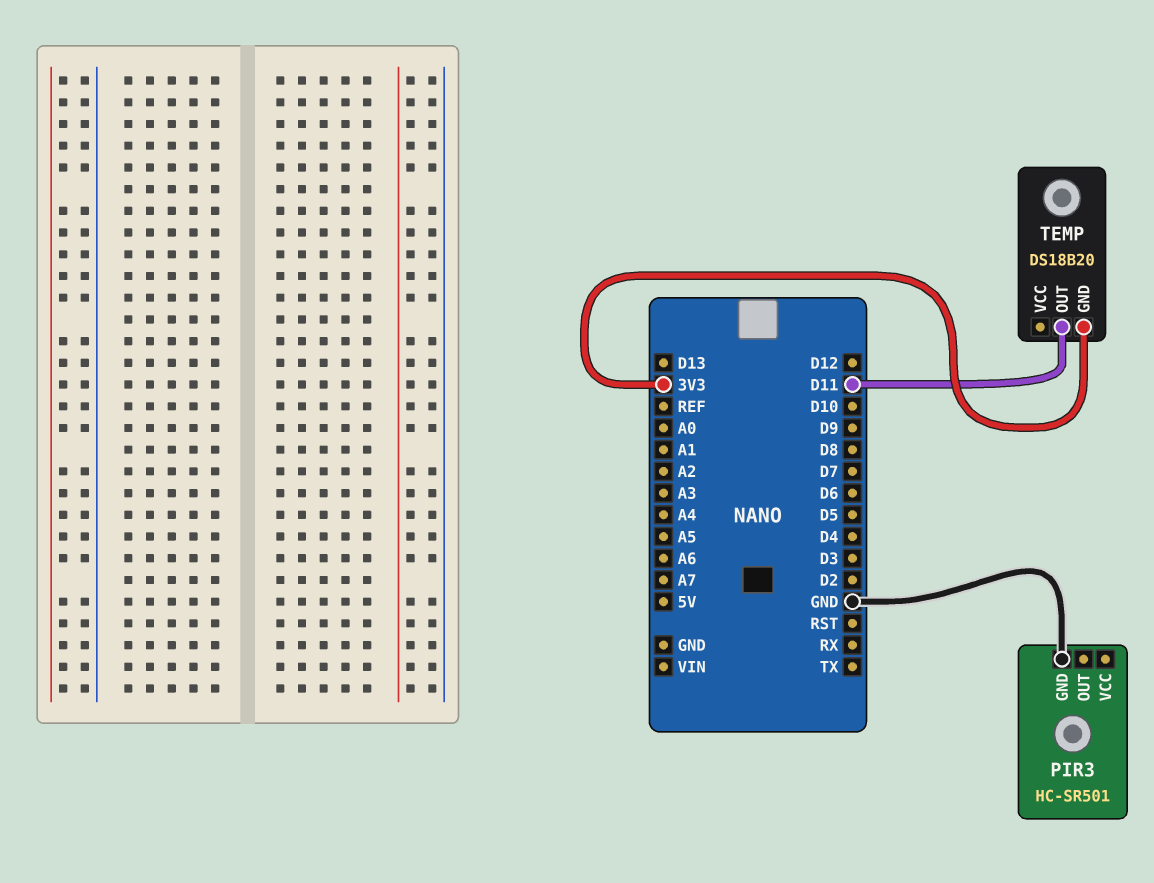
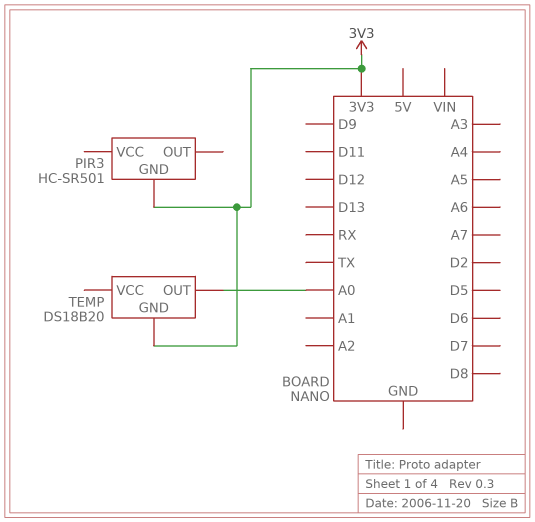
PIR3 pin GND: GND -> 3V3
TEMP pin OUT: D11 -> A0

